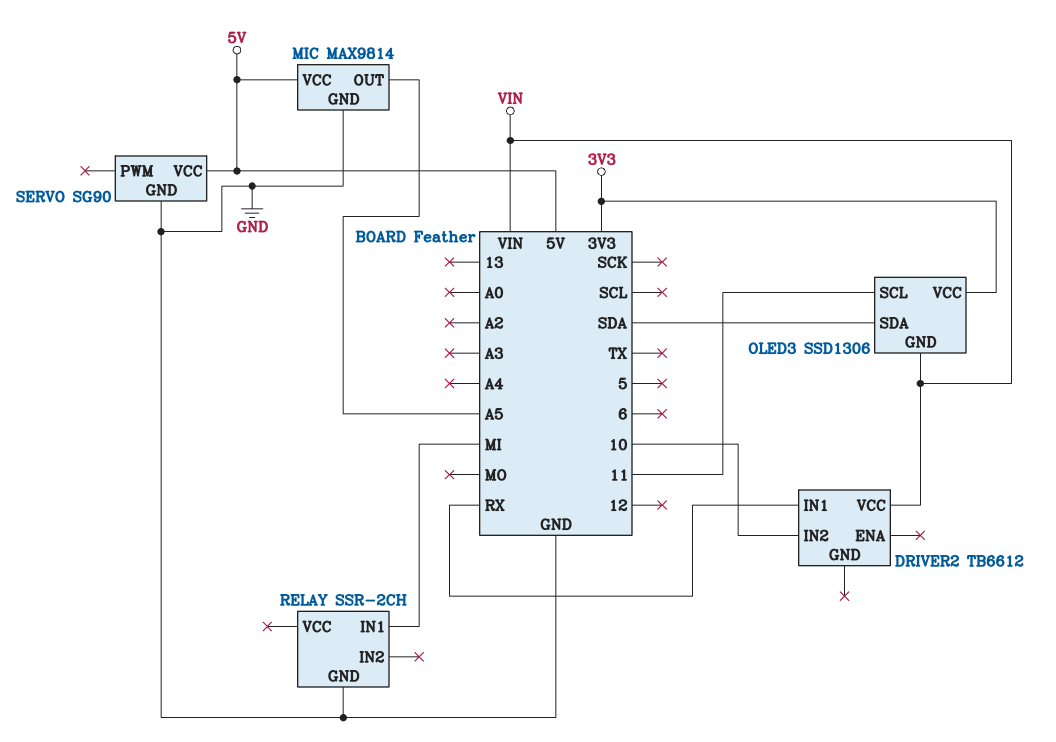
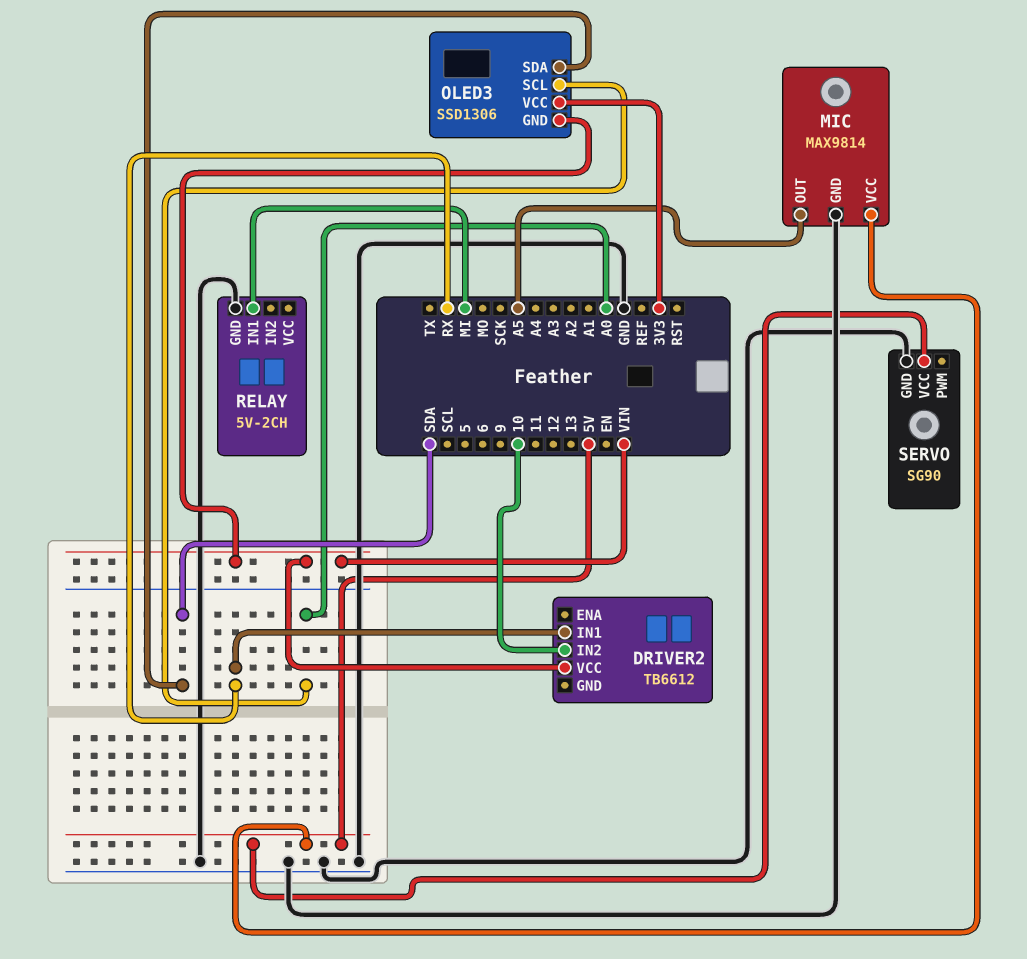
OLED3 pin SCL: 11 -> A0
RELAY: SSR-2CH -> 5V-2CH

